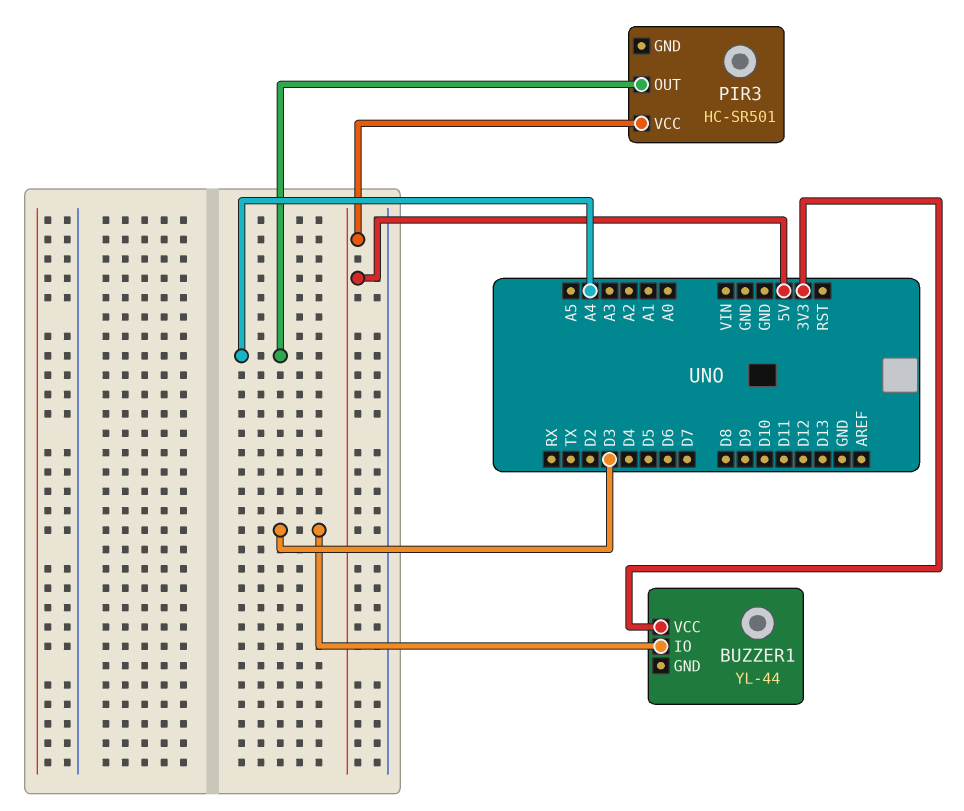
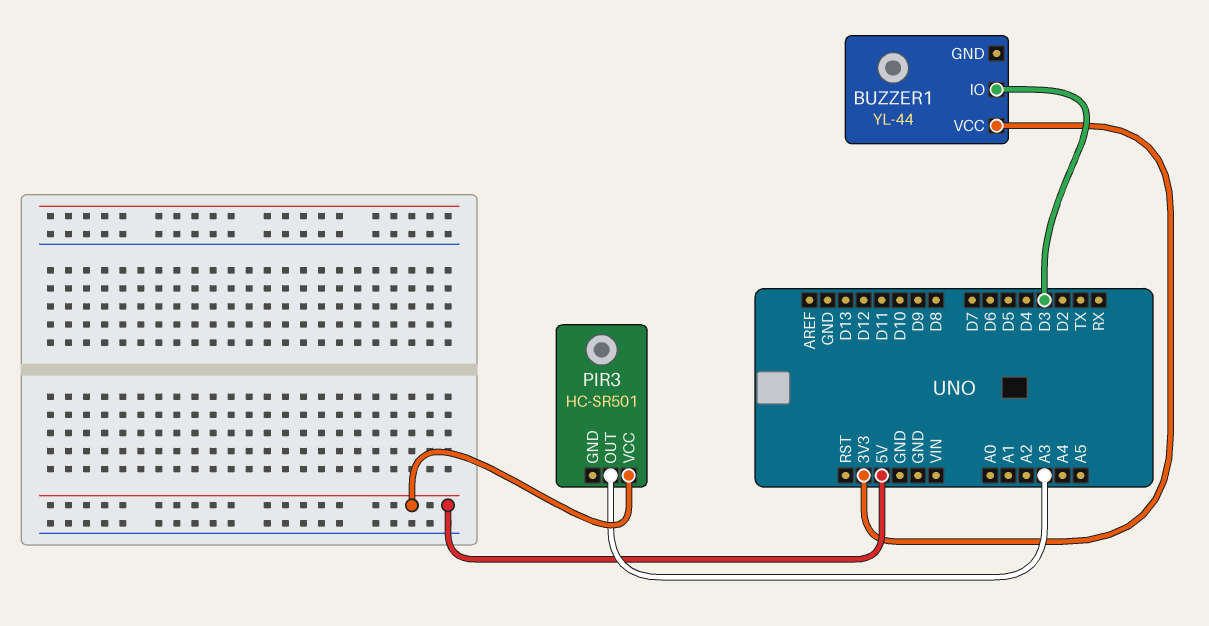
PIR3 pin OUT: A4 -> A3

